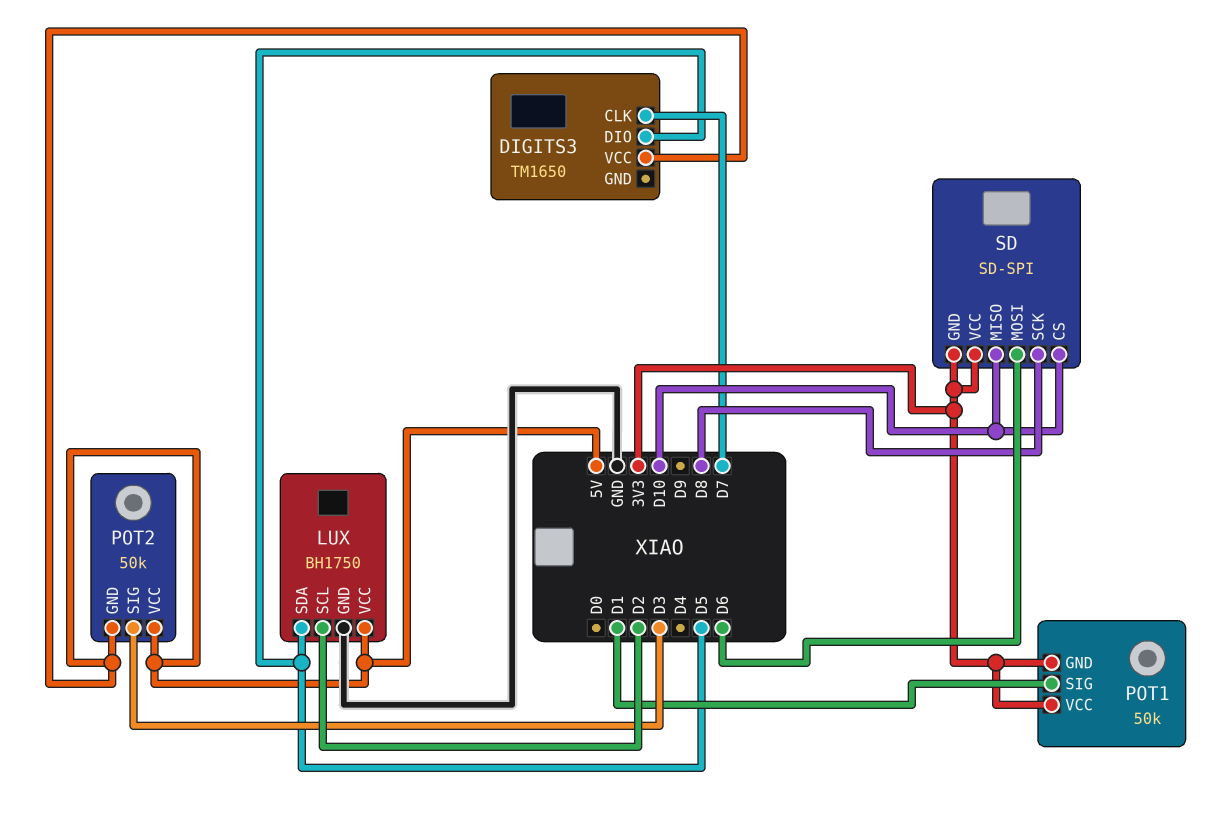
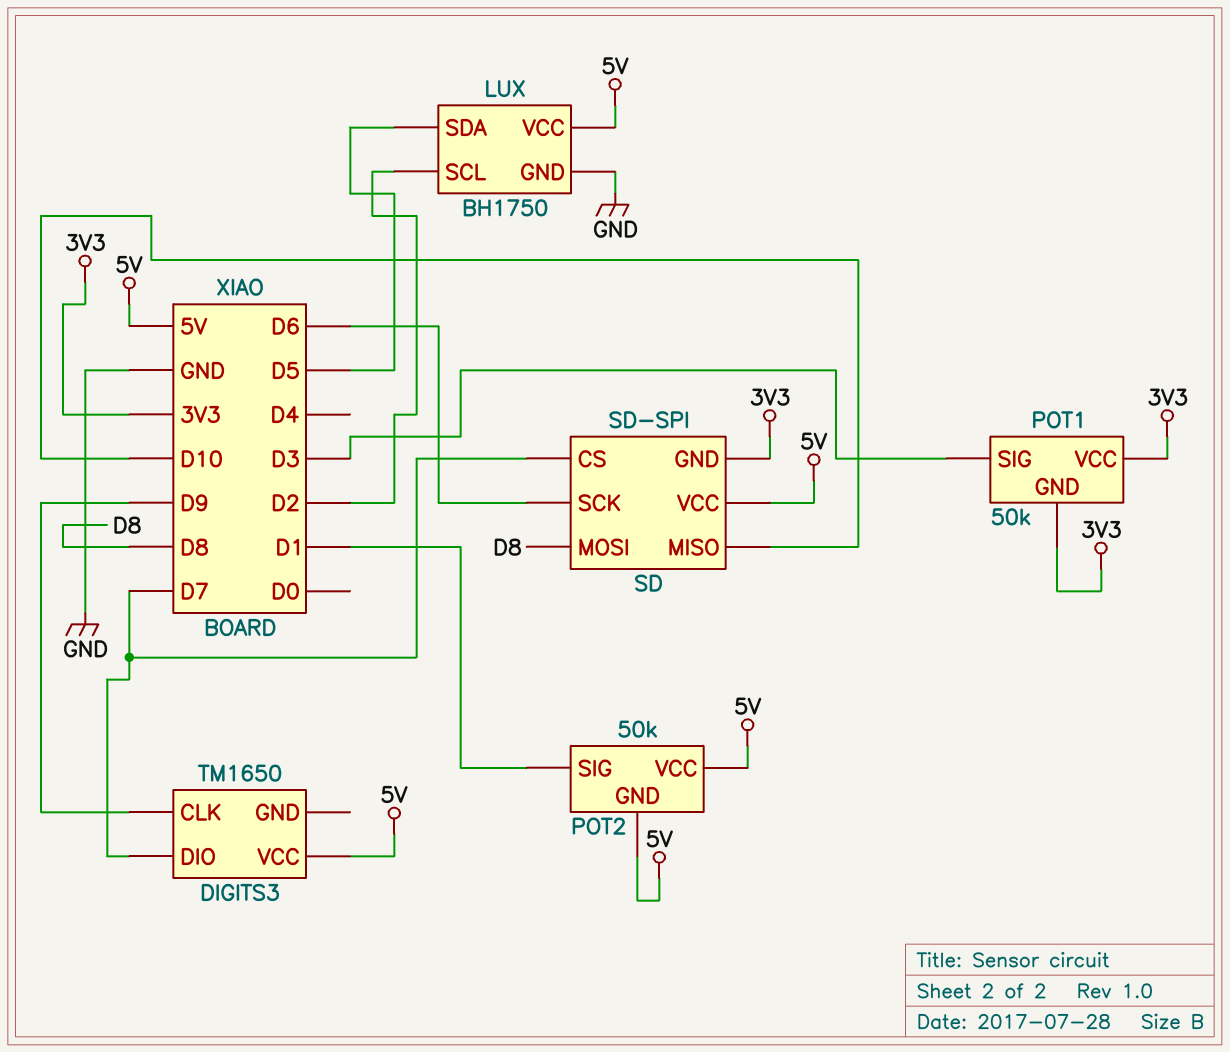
DIGITS3 pin CLK: D7 -> D9
DIGITS3 pin DIO: D5 -> D7
POT1 pin SIG: D1 -> D3
POT2 pin SIG: D3 -> D1
SD pin CS: D10 -> D7
SD pin MOSI: D6 -> D8
SD pin SCK: D8 -> D6
SD pin VCC: 3V3 -> 5V

